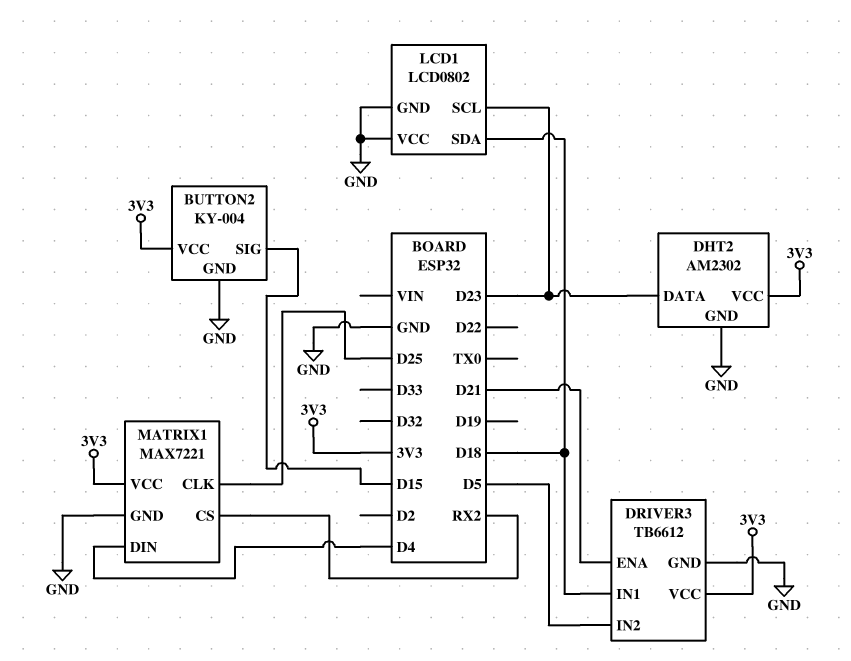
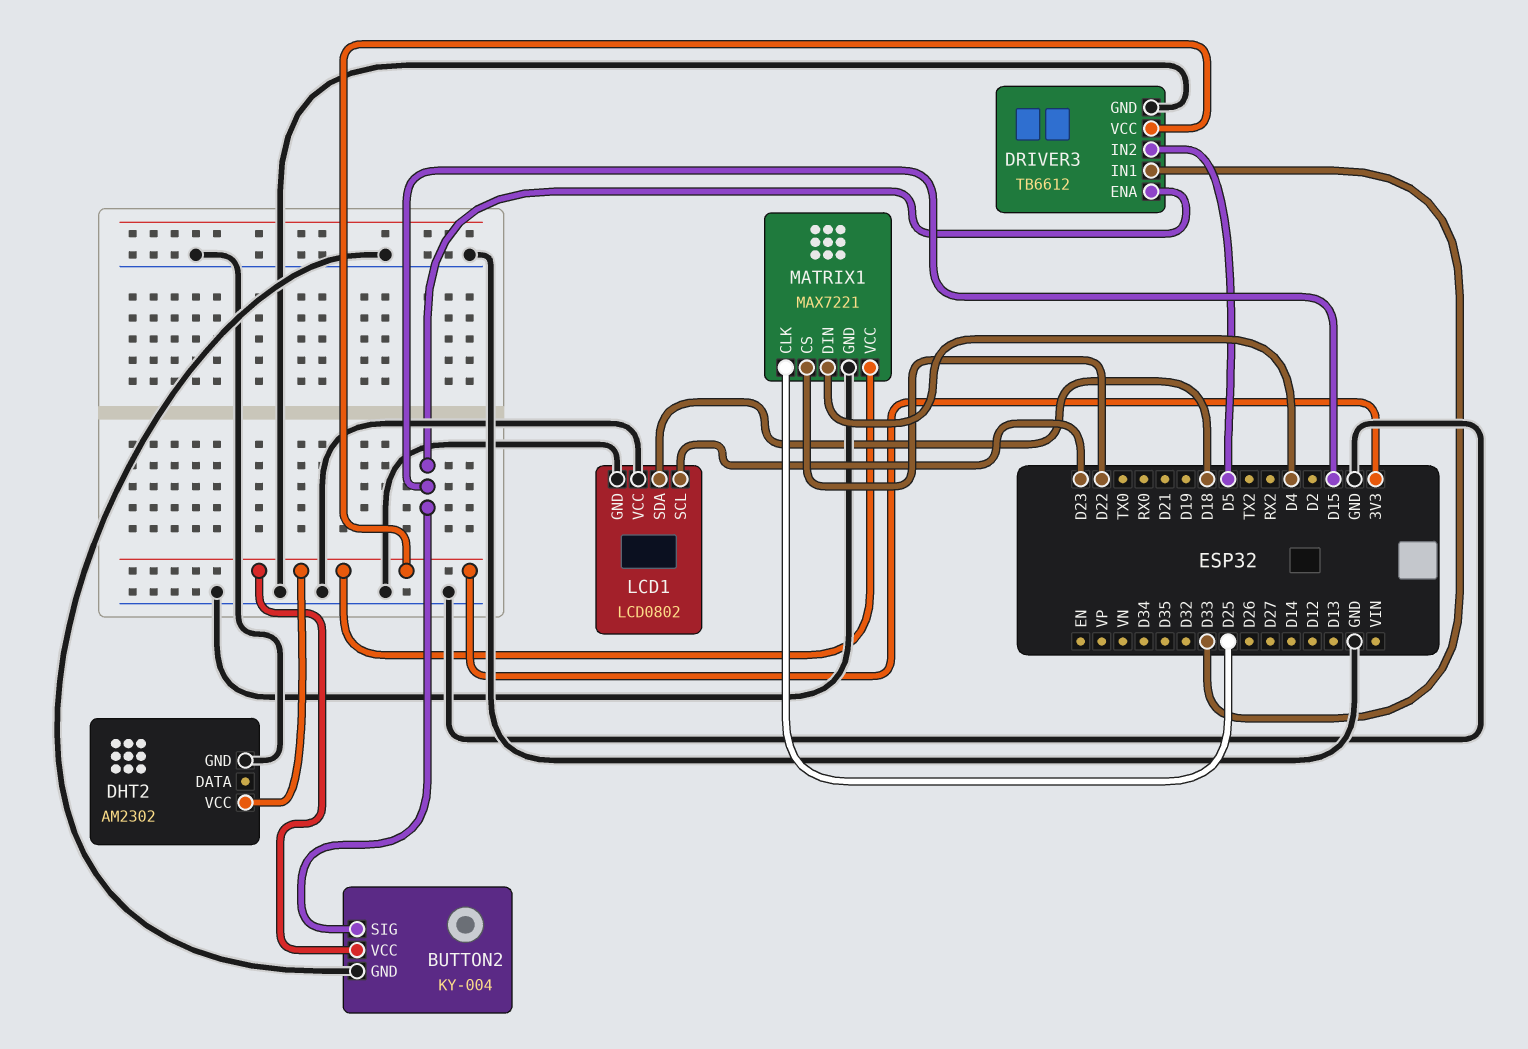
DHT2 pin DATA: D23 -> none
DRIVER3 pin ENA: D21 -> D15
DRIVER3 pin IN1: D18 -> D33
MATRIX1 pin CS: RX2 -> D22

